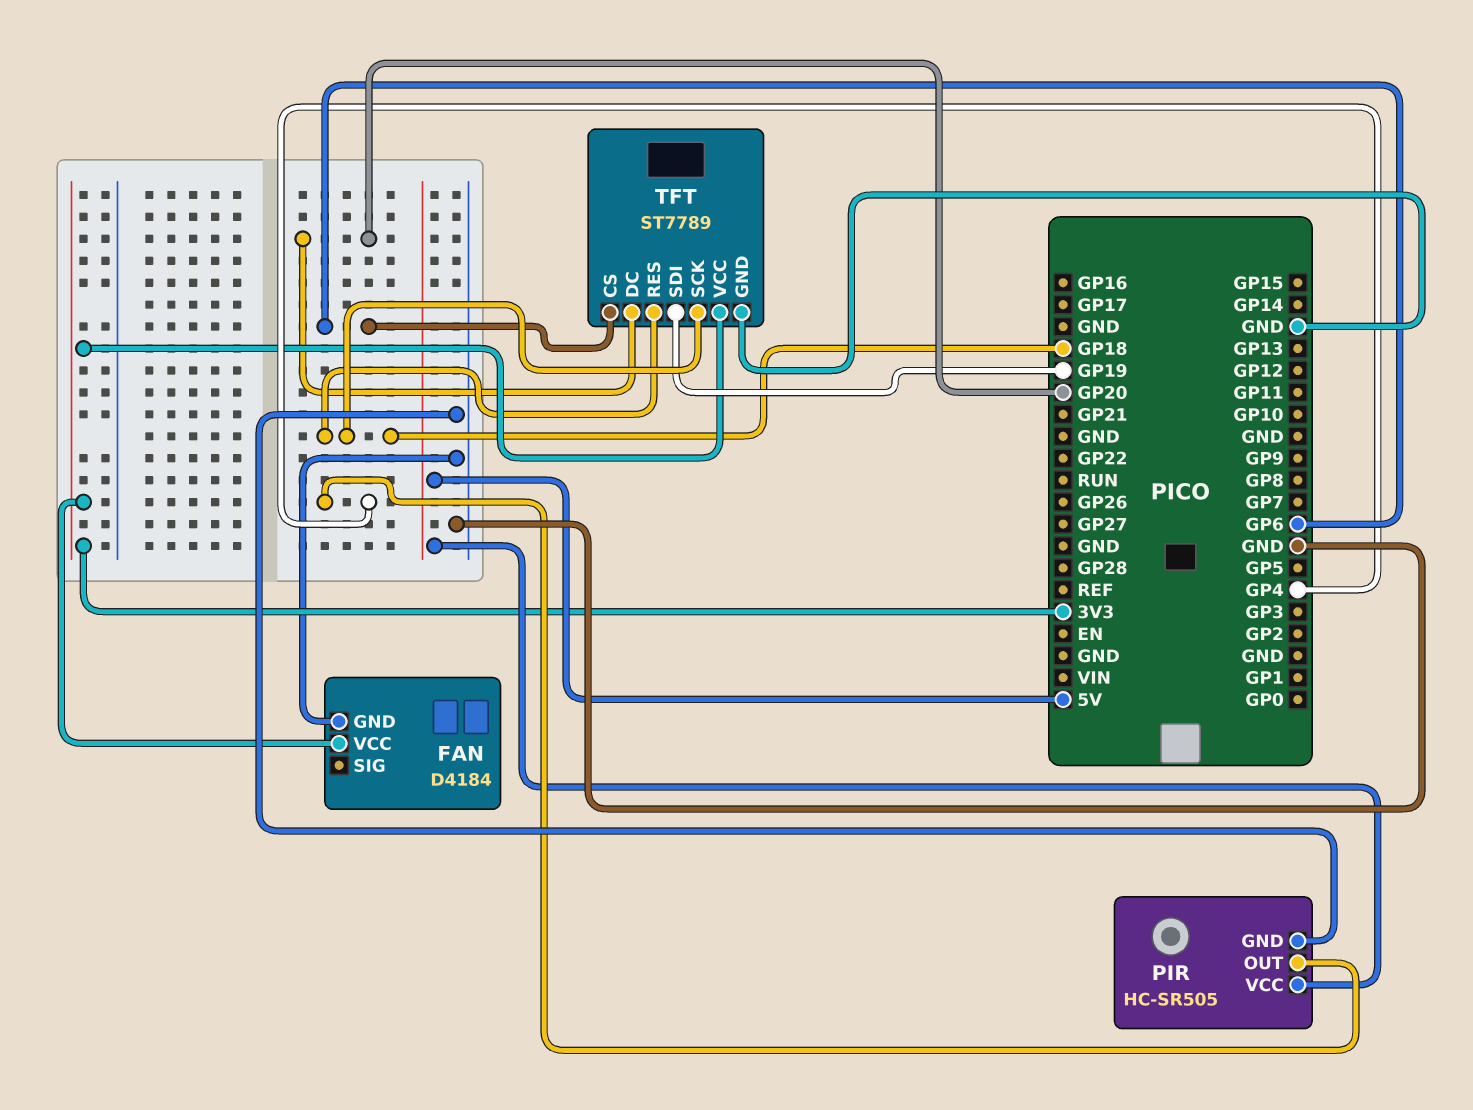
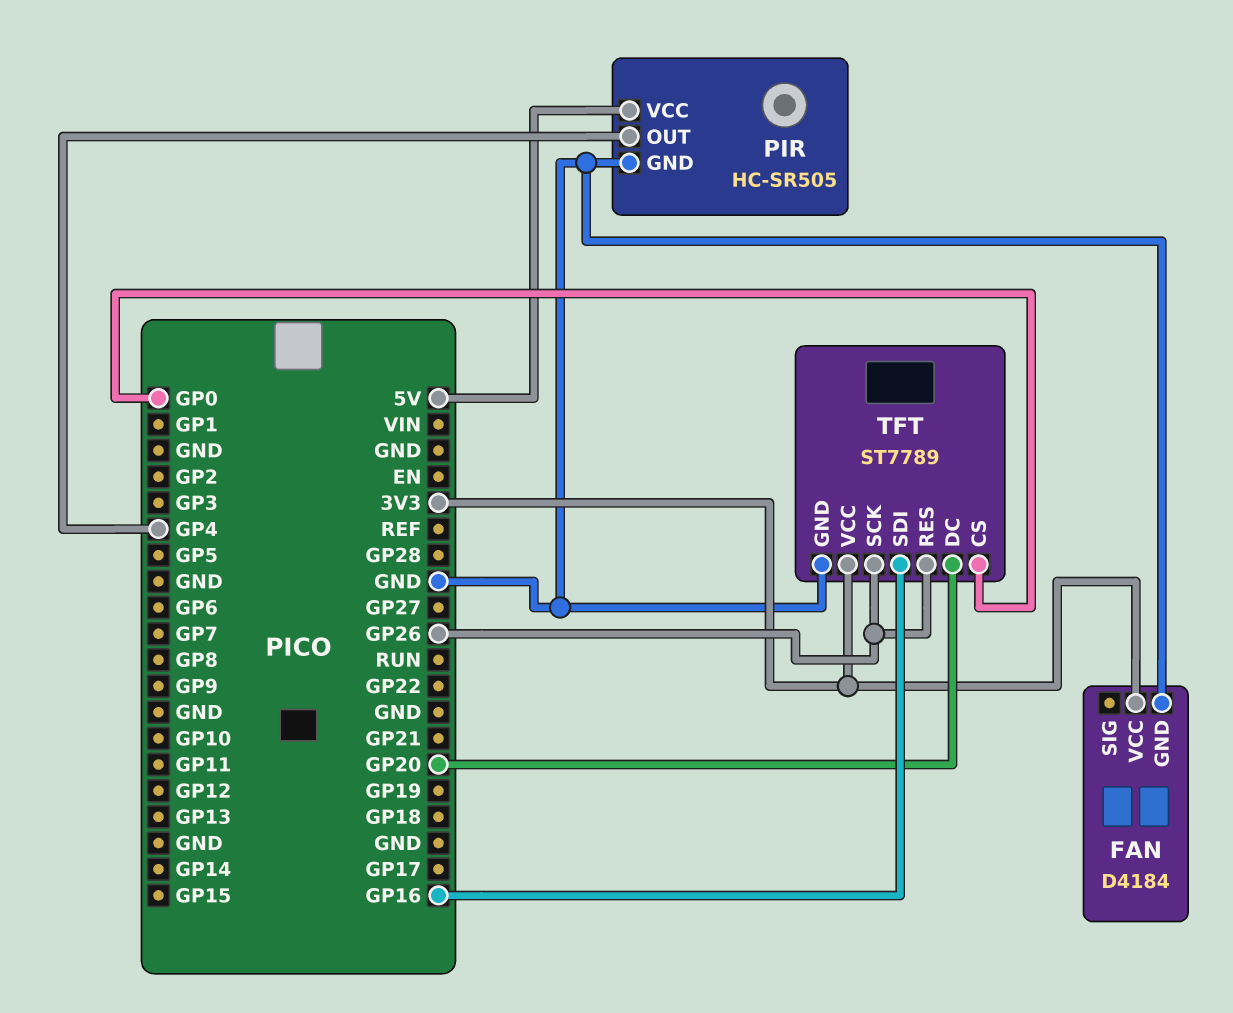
TFT pin CS: GP6 -> GP0
TFT pin RES: GP18 -> GP26
TFT pin SCK: GP18 -> GP26
TFT pin SDI: GP19 -> GP16

